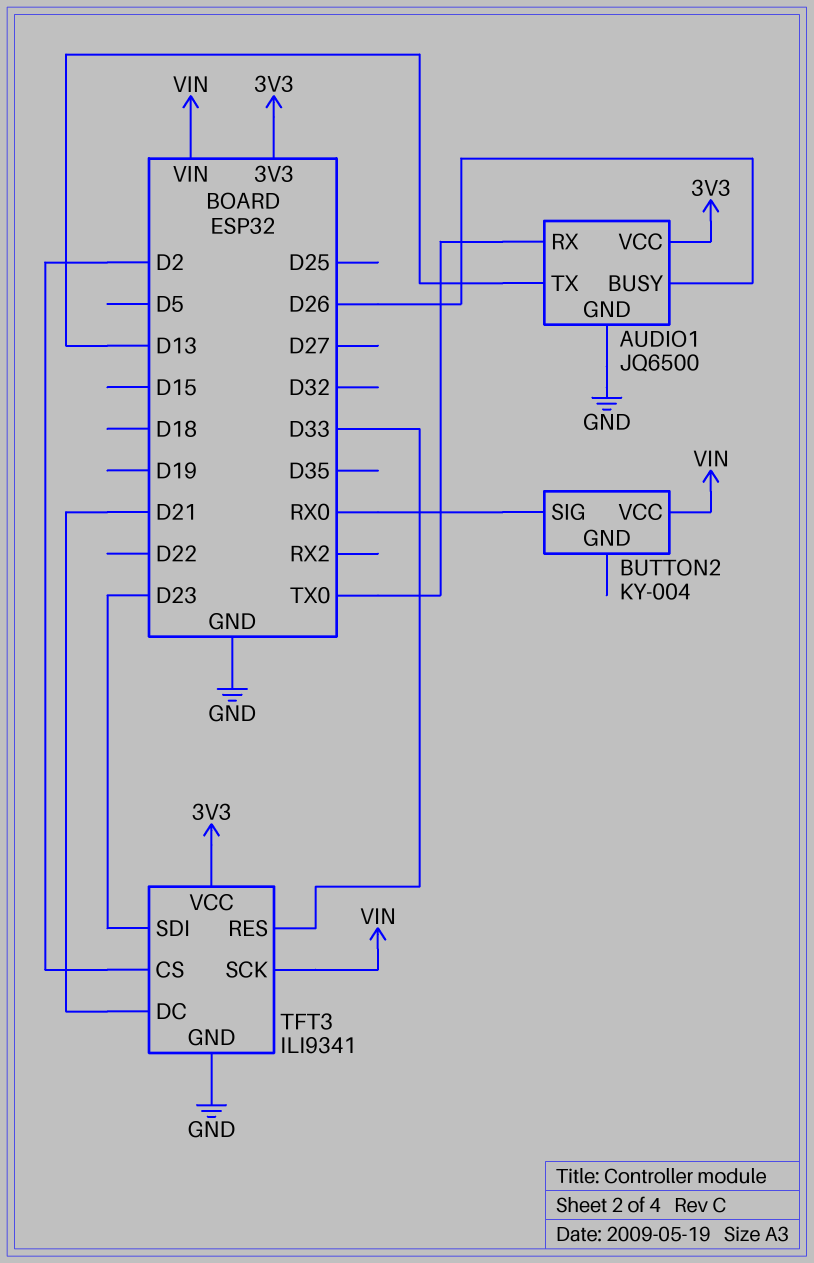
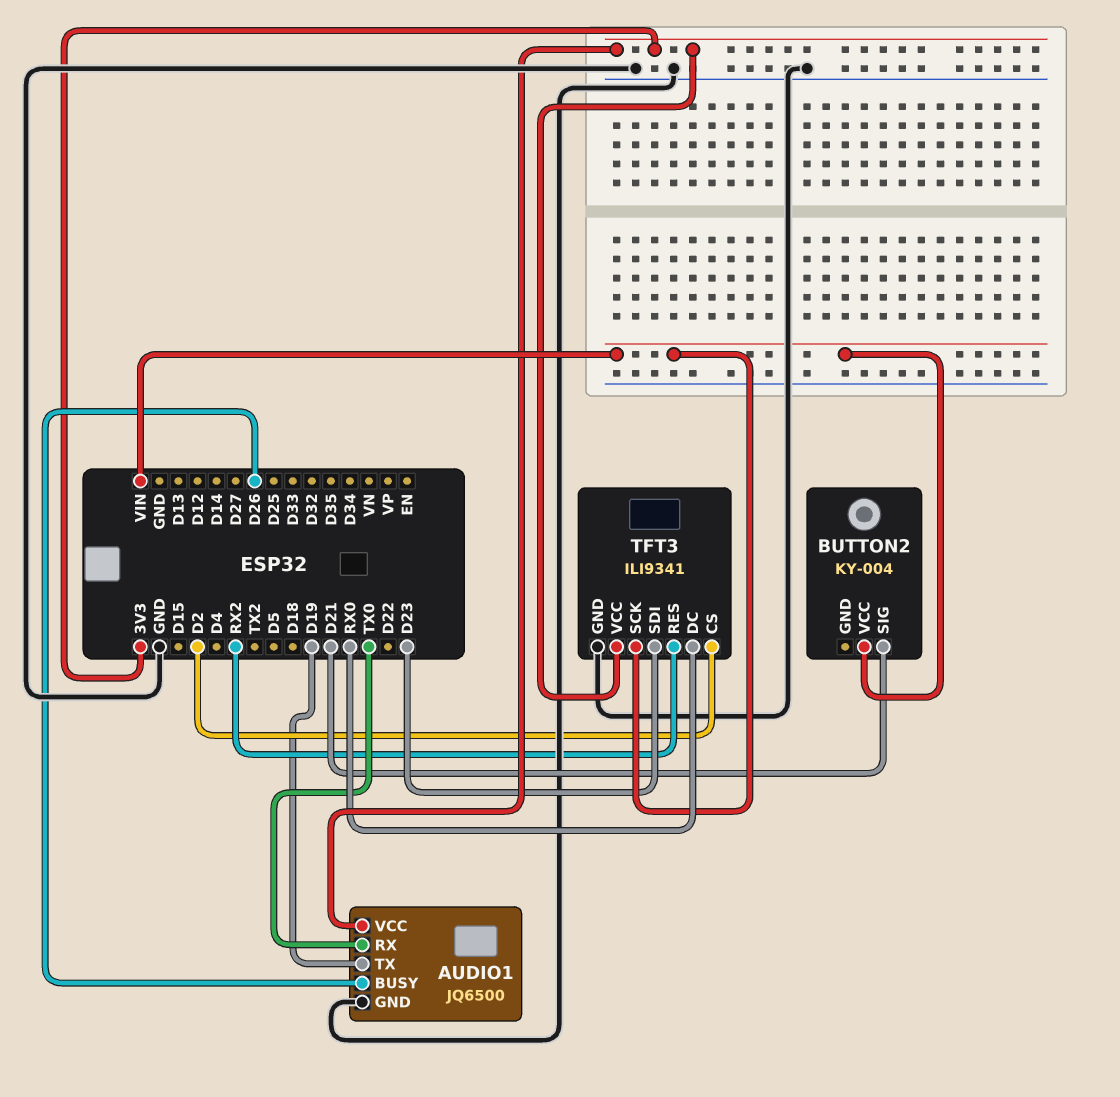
AUDIO1 pin TX: D13 -> D19
BUTTON2 pin SIG: RX0 -> D21
TFT3 pin DC: D21 -> RX0
TFT3 pin RES: D33 -> RX2

